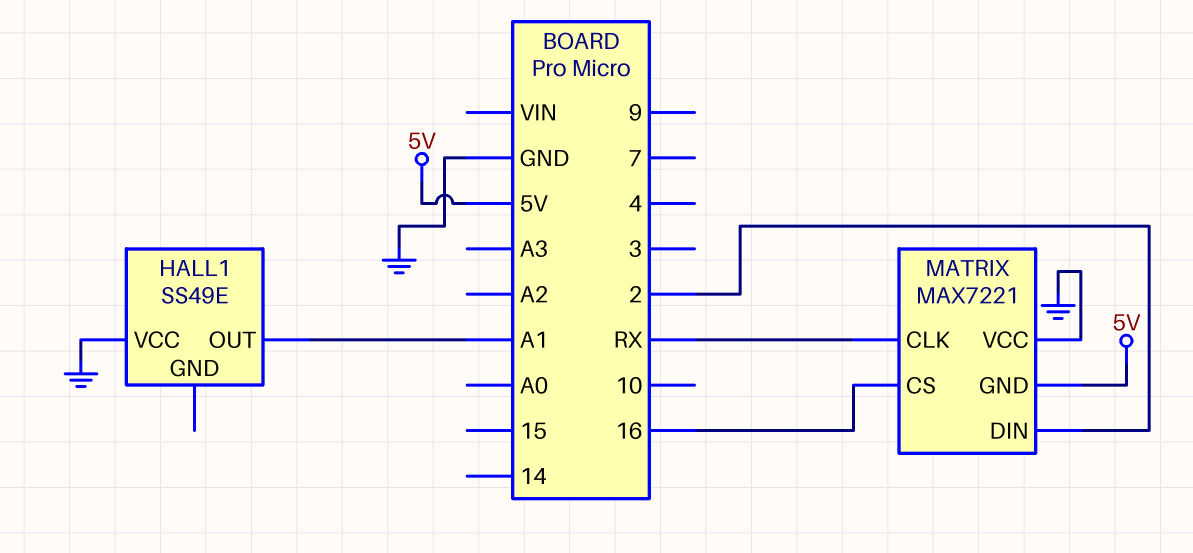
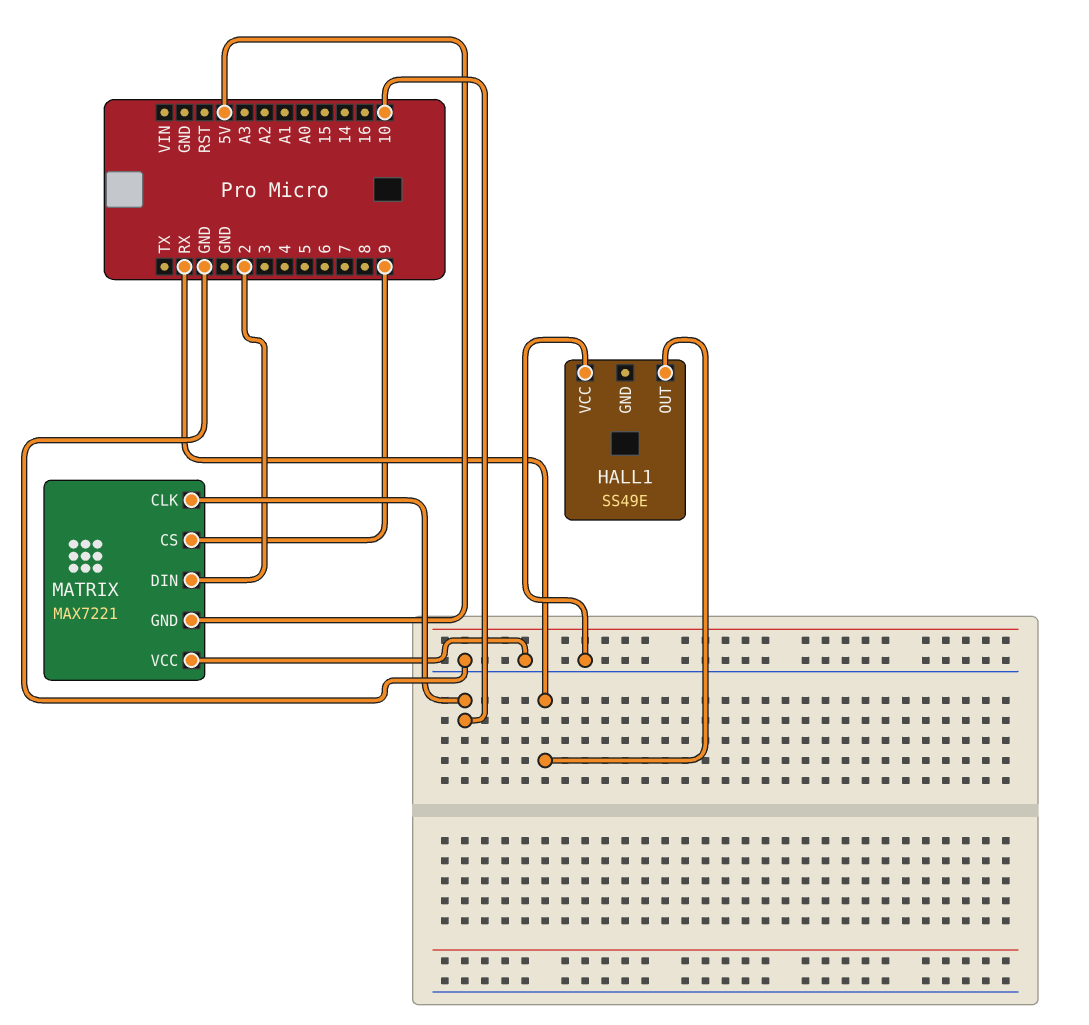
HALL1 pin OUT: A1 -> RX
MATRIX pin CLK: RX -> 10
MATRIX pin CS: 16 -> 9

